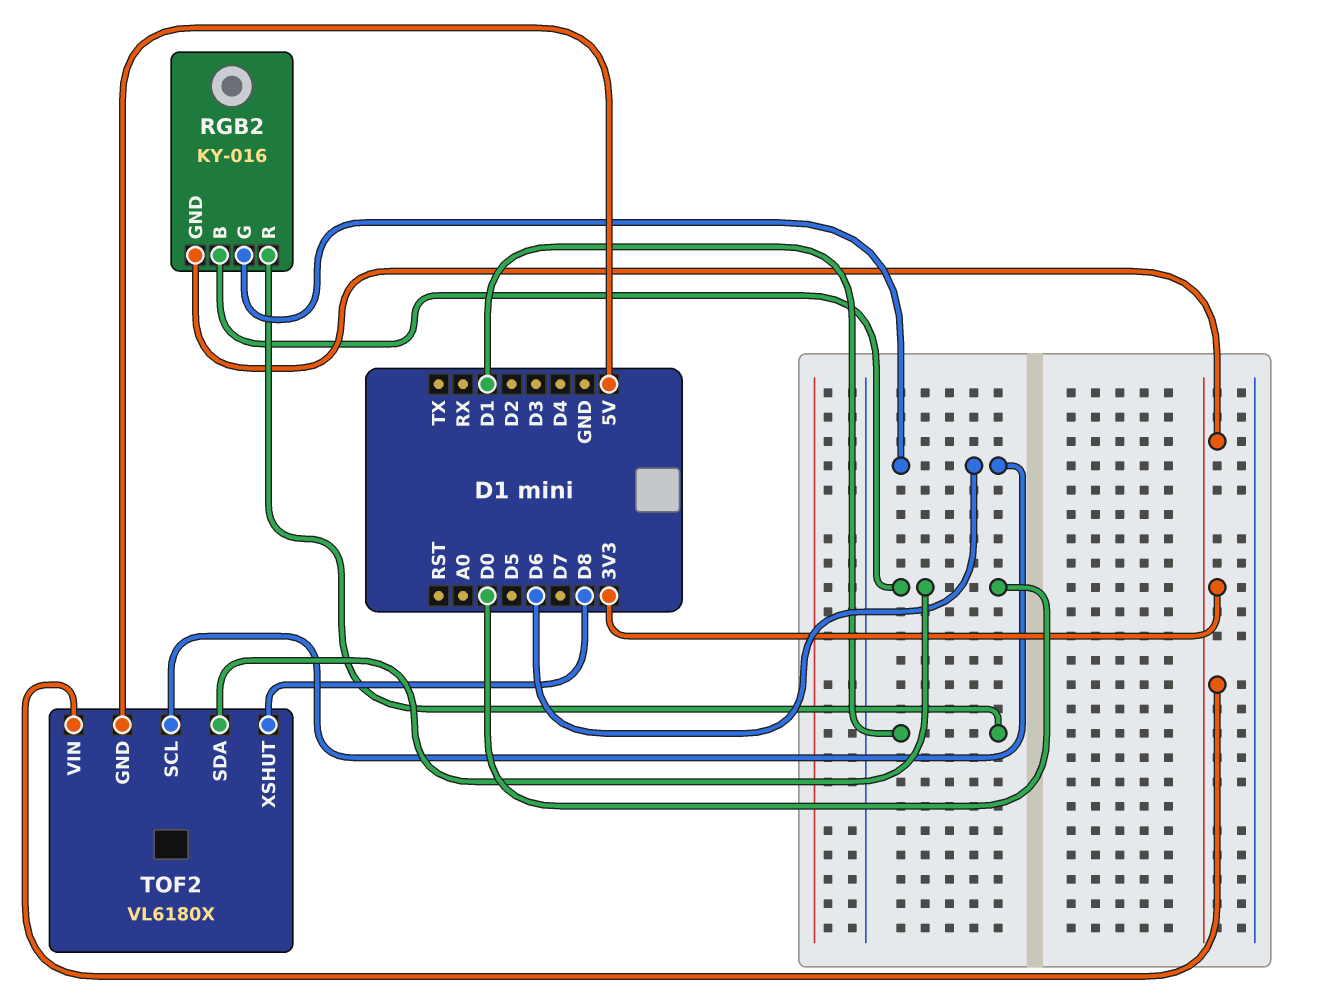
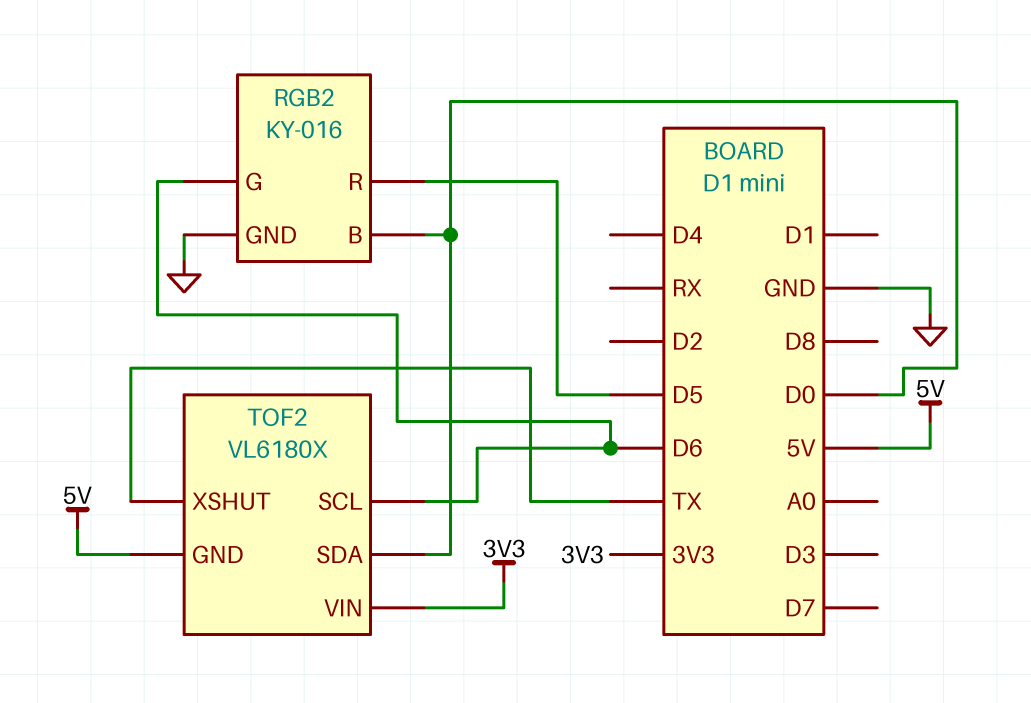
RGB2 pin GND: 3V3 -> GND
RGB2 pin R: D1 -> D5
TOF2 pin XSHUT: D8 -> TX

